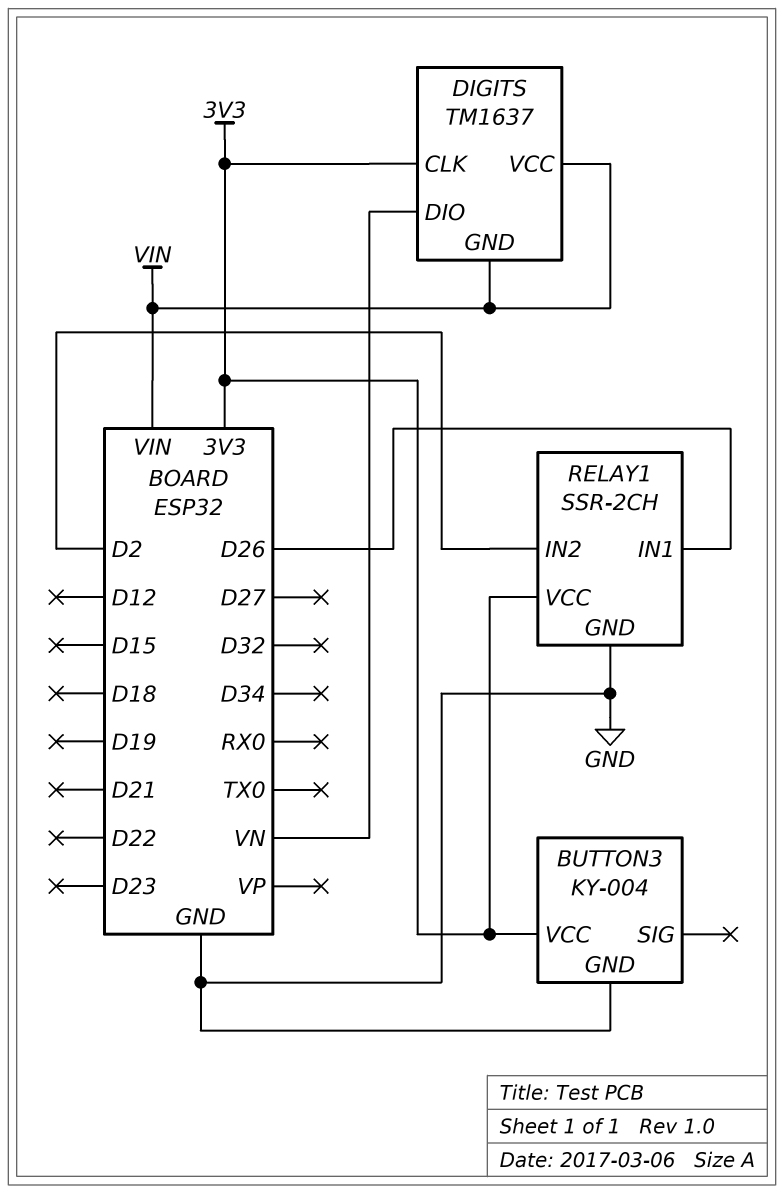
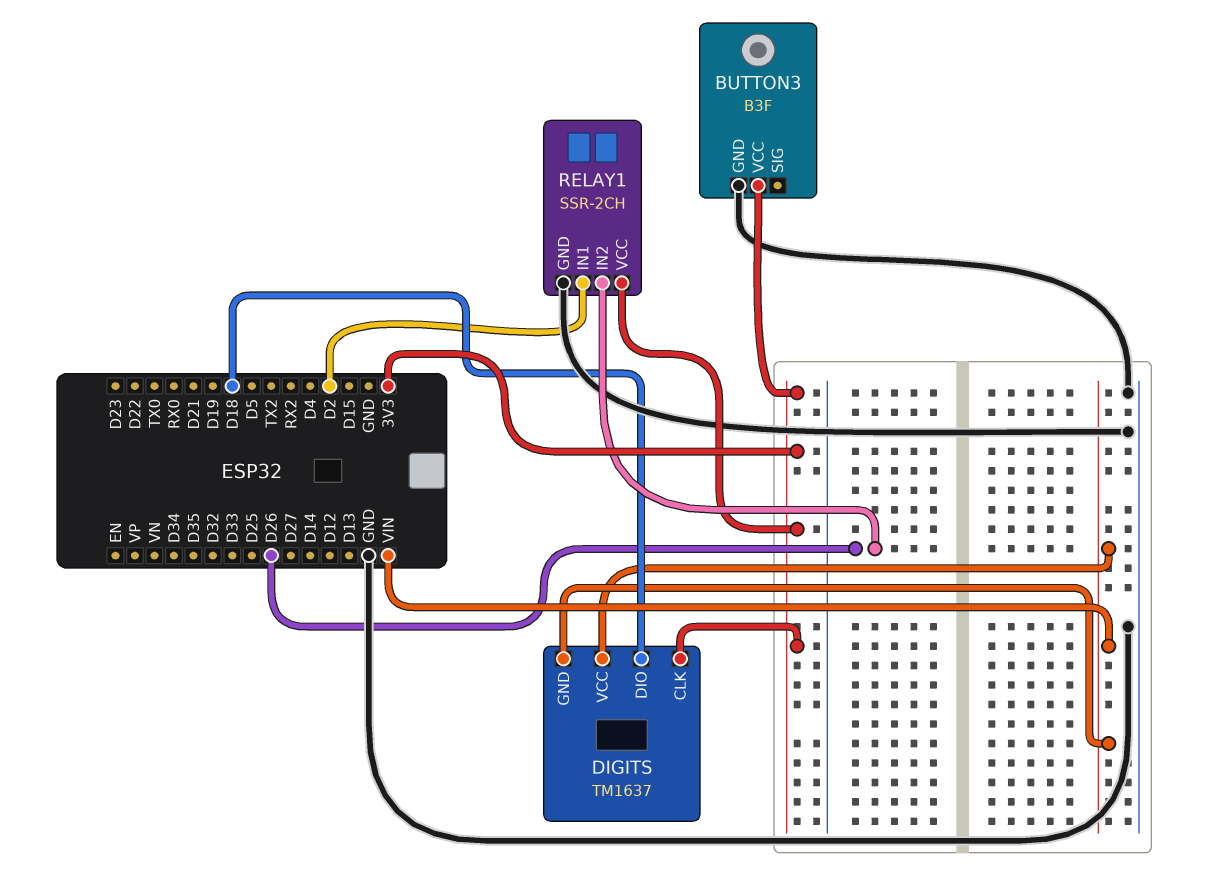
BUTTON3: KY-004 -> B3F
DIGITS pin DIO: VN -> D18
RELAY1 pin IN1: D26 -> D2
RELAY1 pin IN2: D2 -> D26

